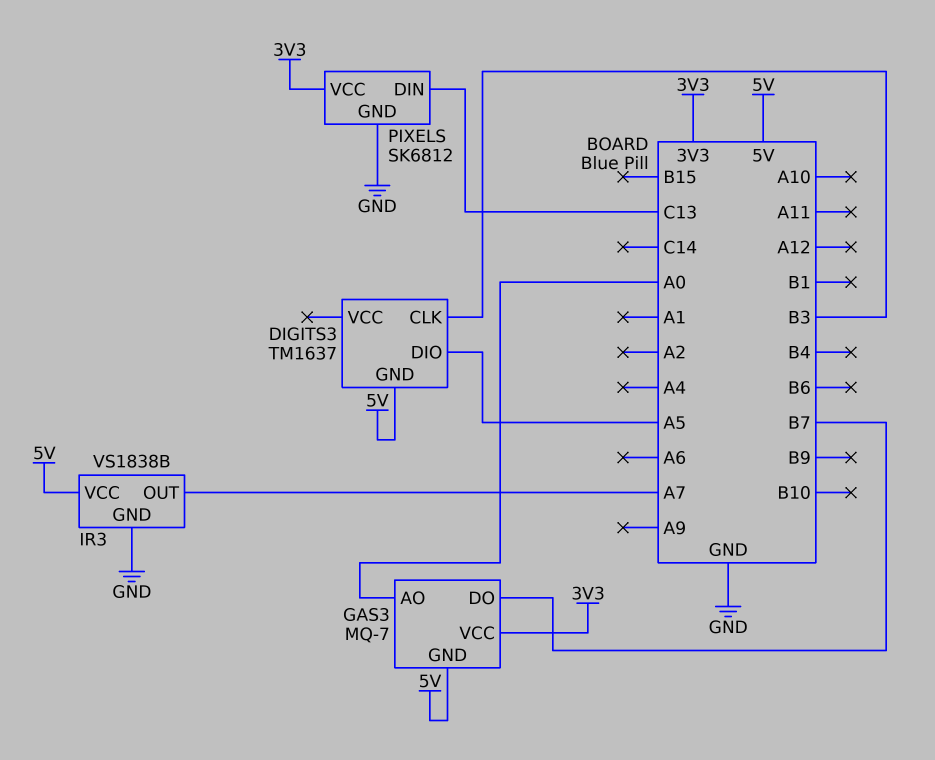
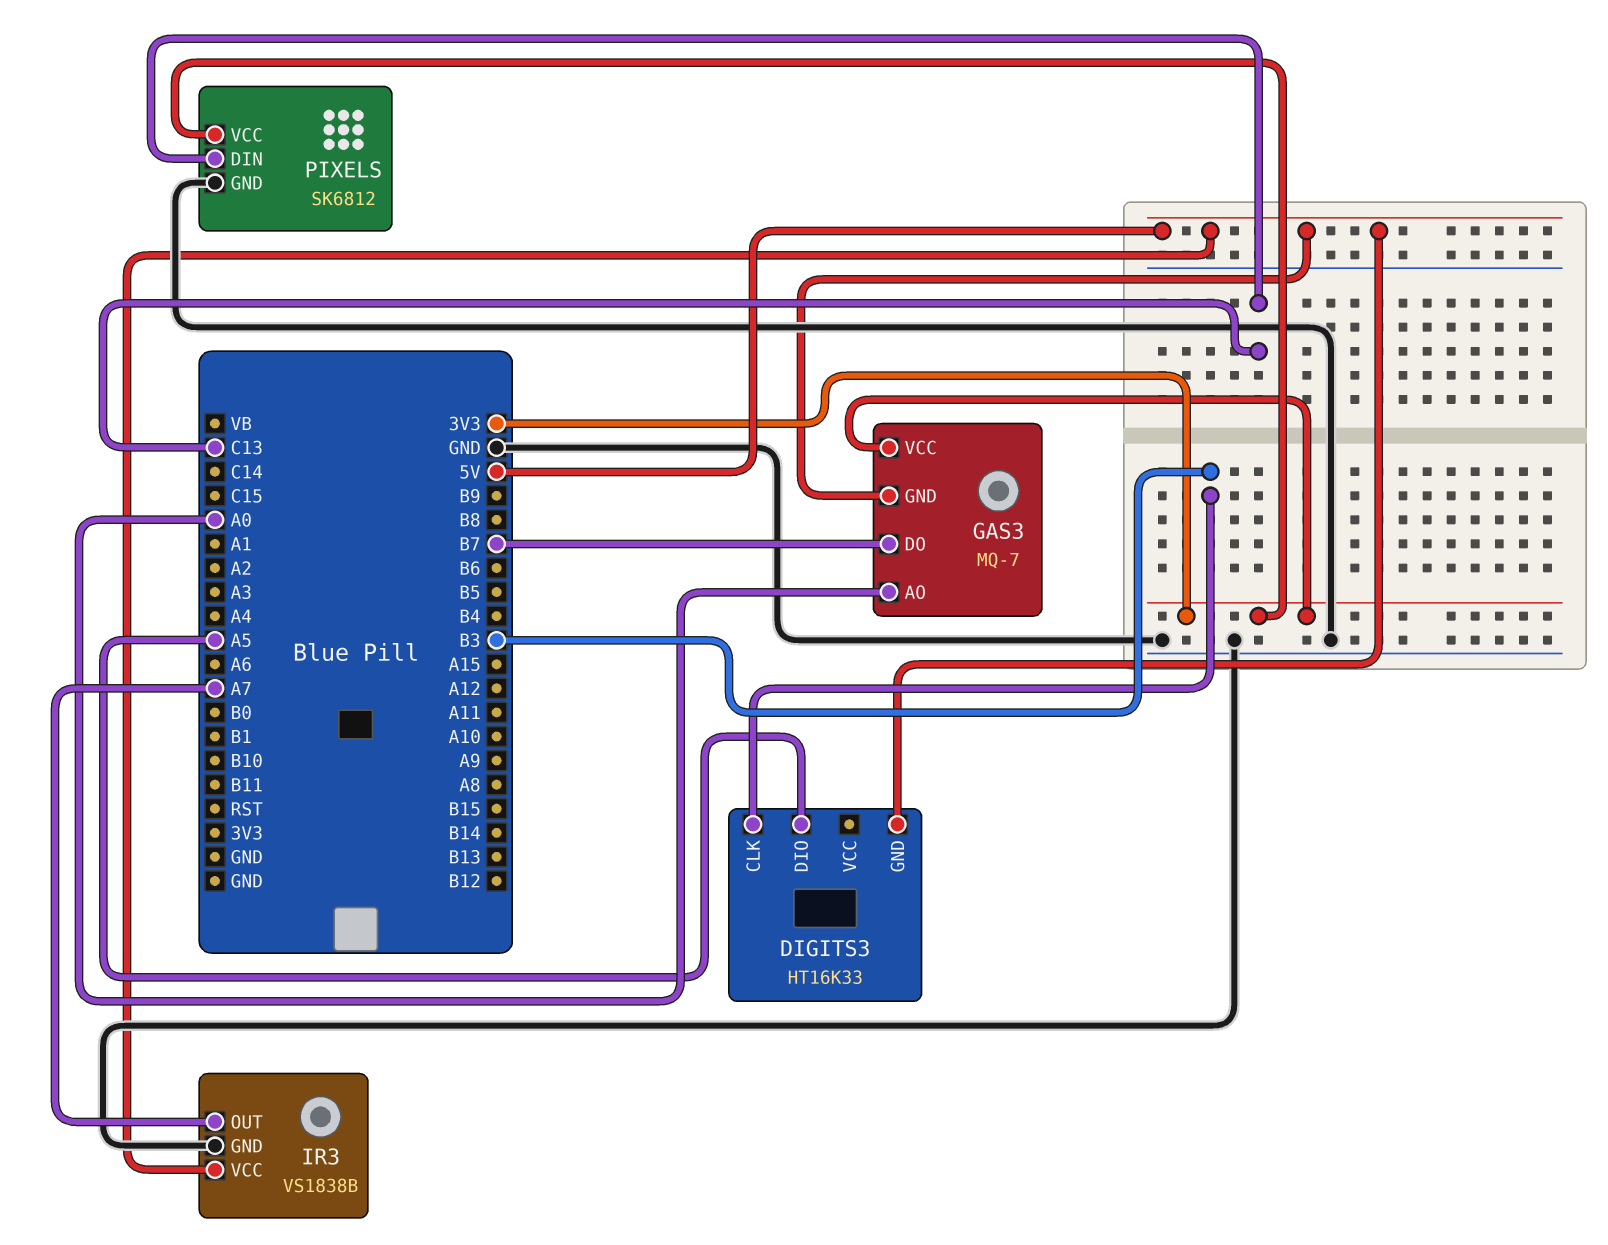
DIGITS3: TM1637 -> HT16K33

